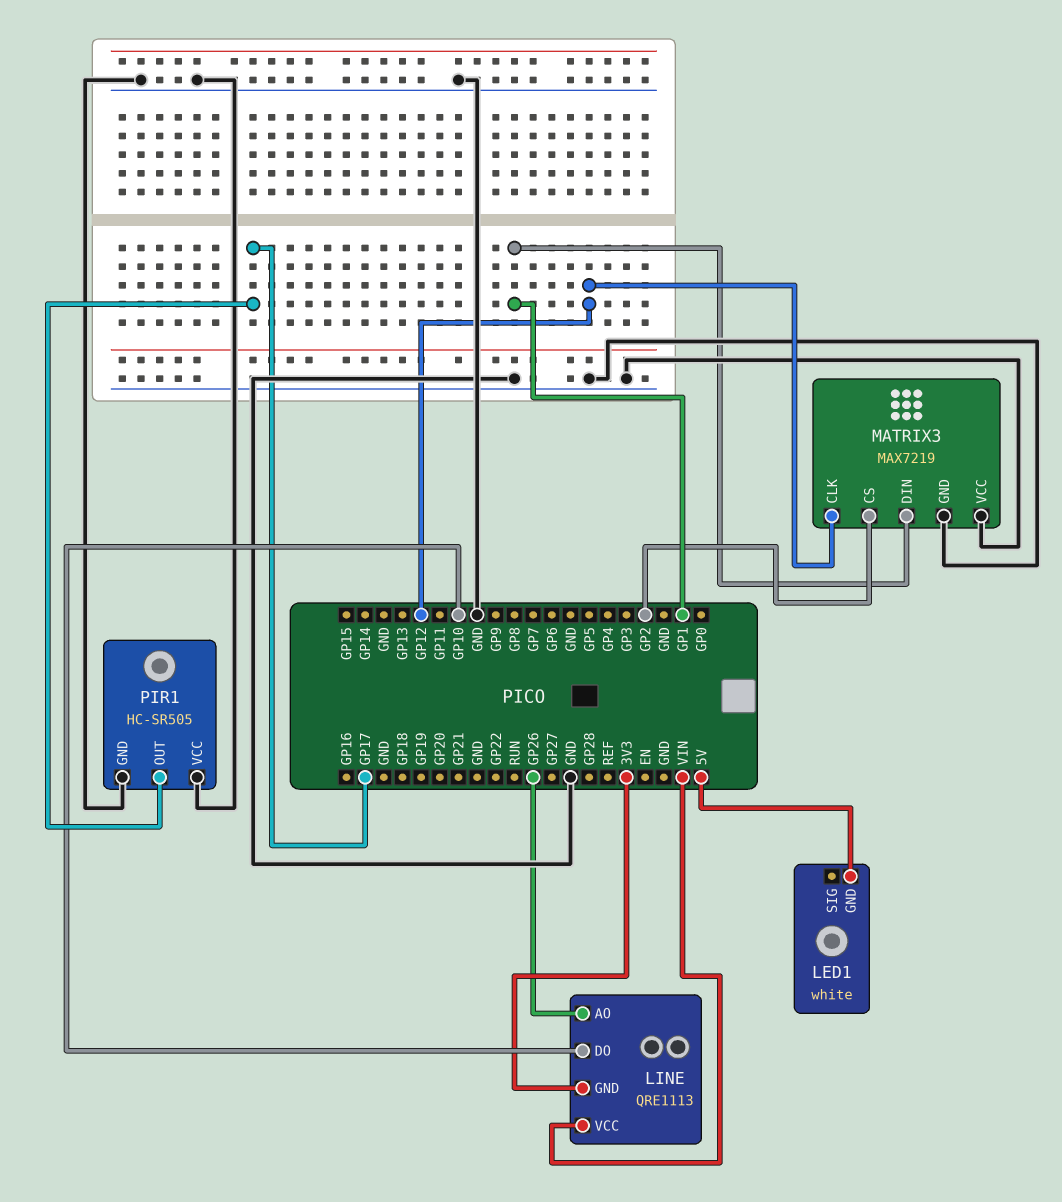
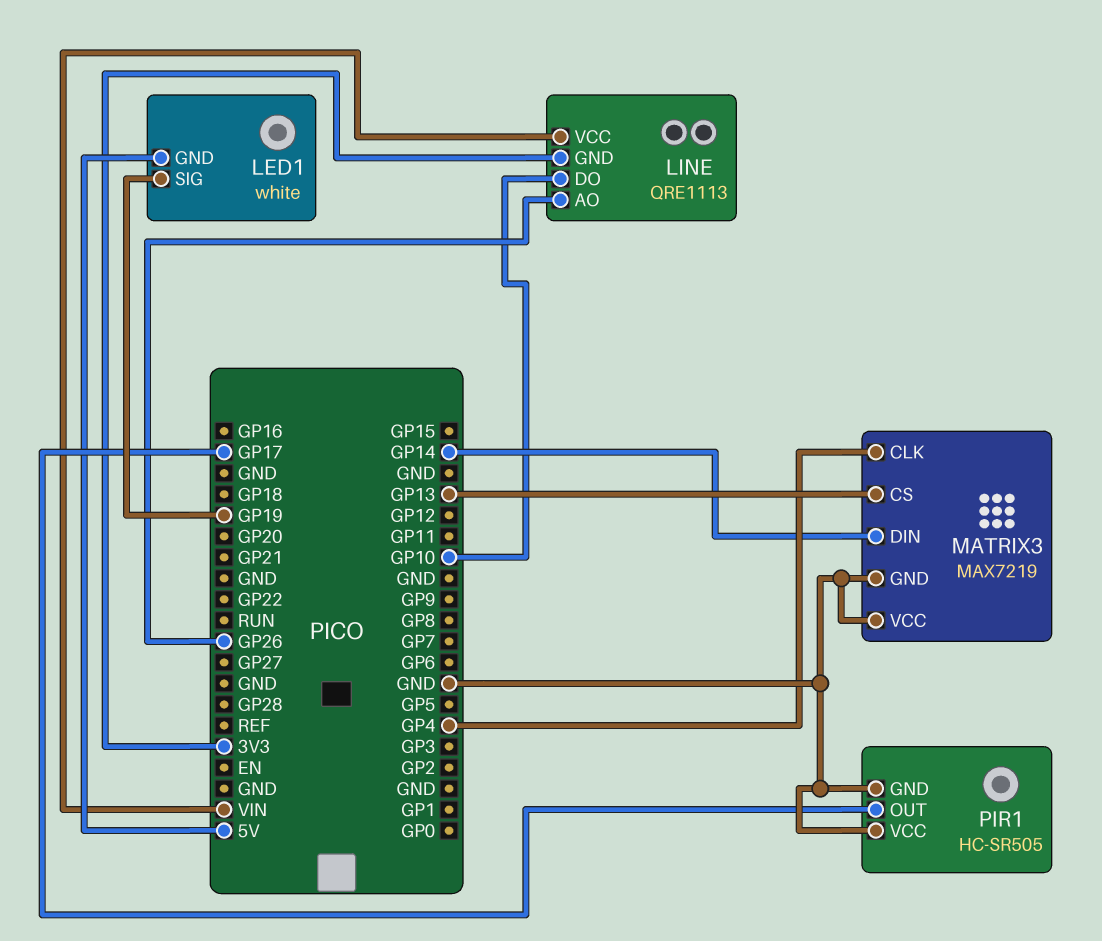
LED1 pin SIG: none -> GP19
MATRIX3 pin CLK: GP12 -> GP4
MATRIX3 pin CS: GP2 -> GP13
MATRIX3 pin DIN: GP1 -> GP14

